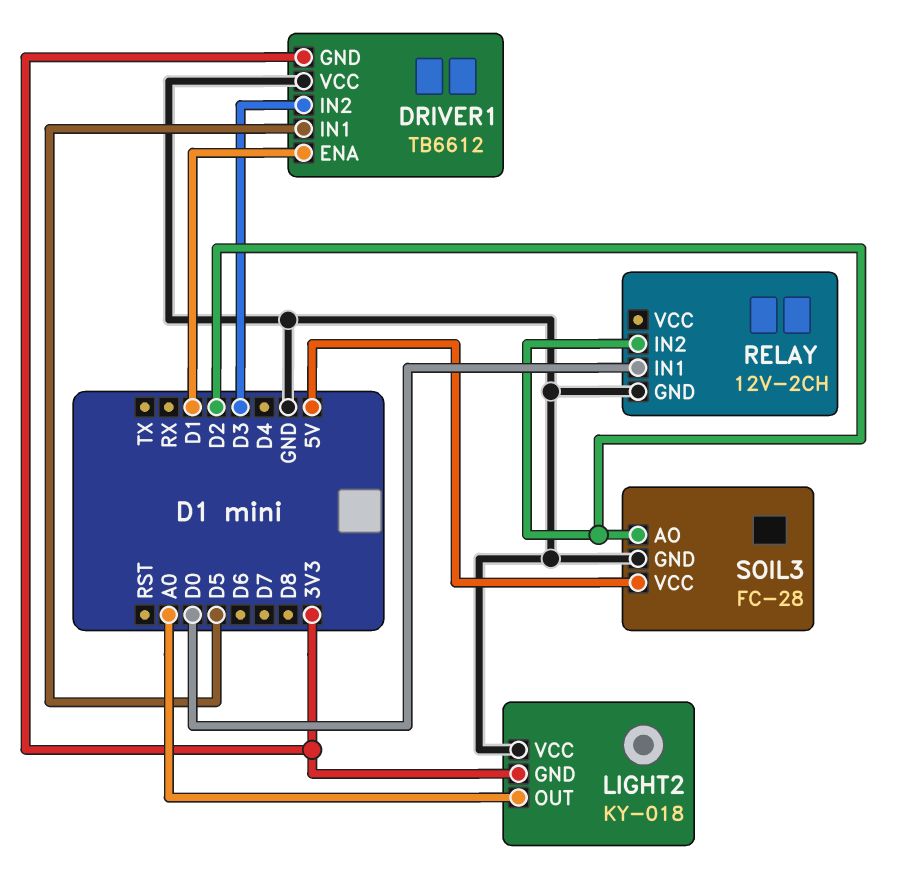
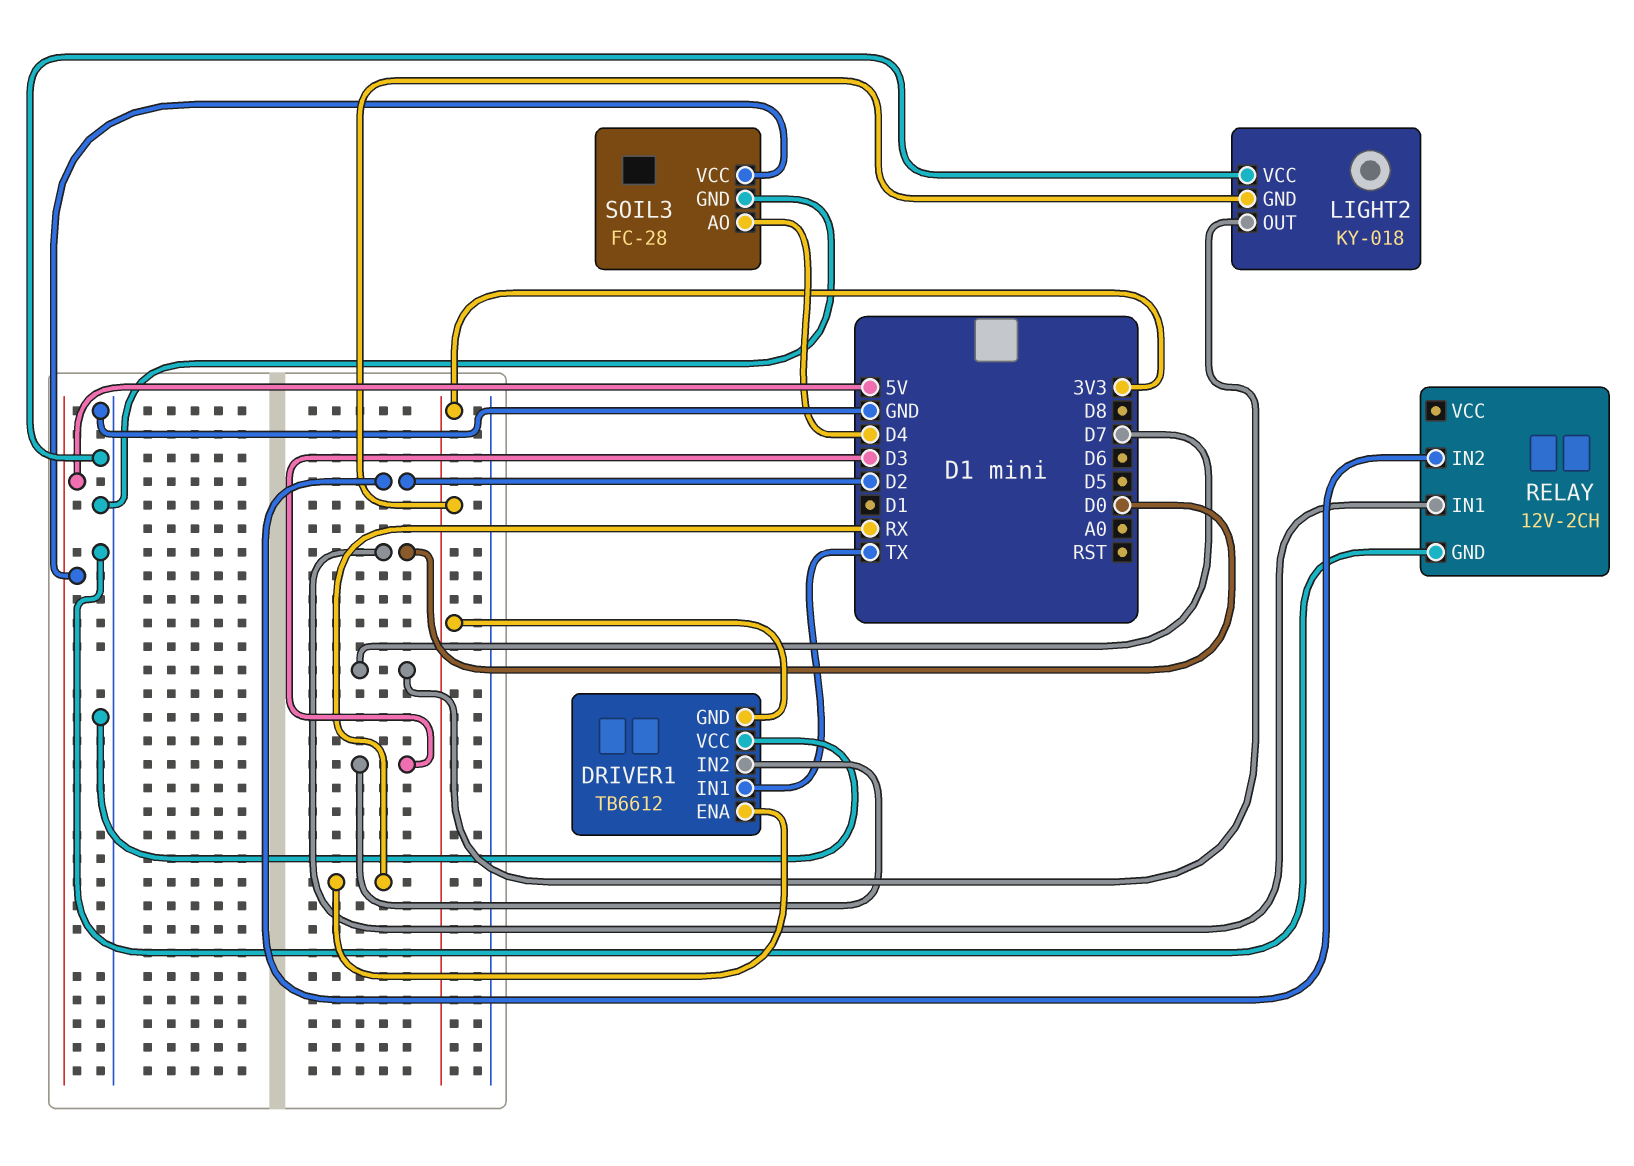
DRIVER1 pin ENA: D1 -> RX
DRIVER1 pin IN1: D5 -> TX
LIGHT2 pin OUT: A0 -> D7
SOIL3 pin AO: D2 -> D4

